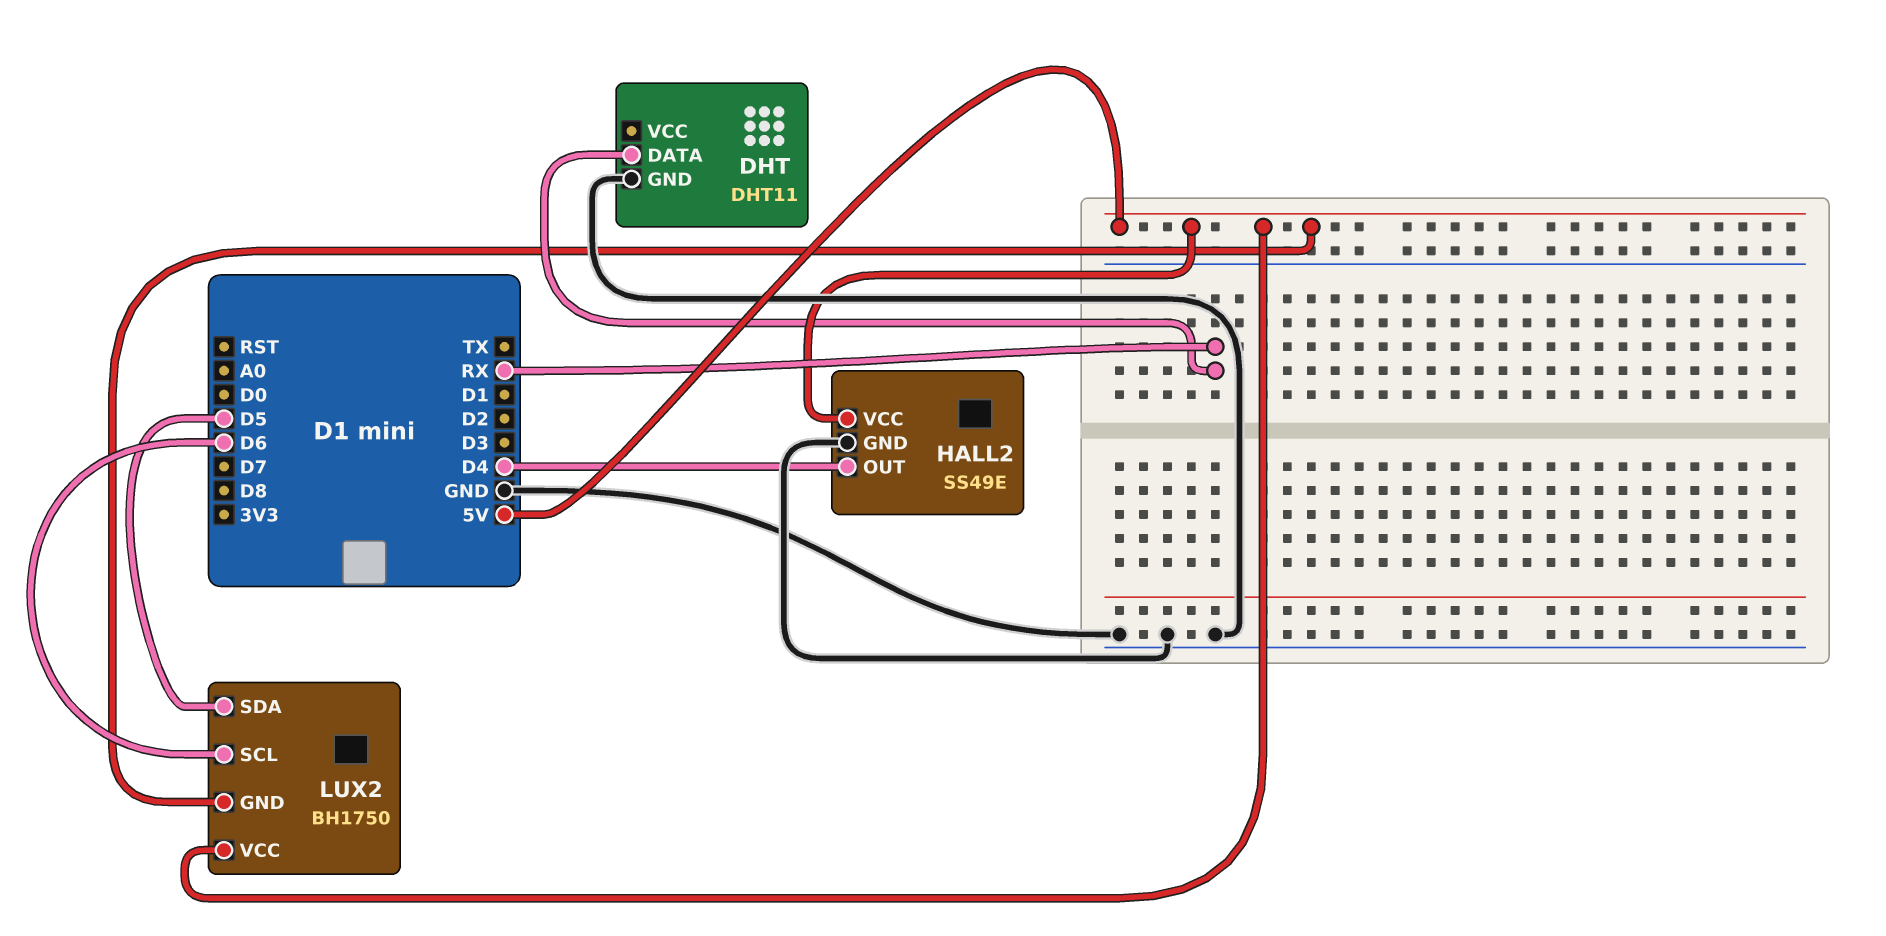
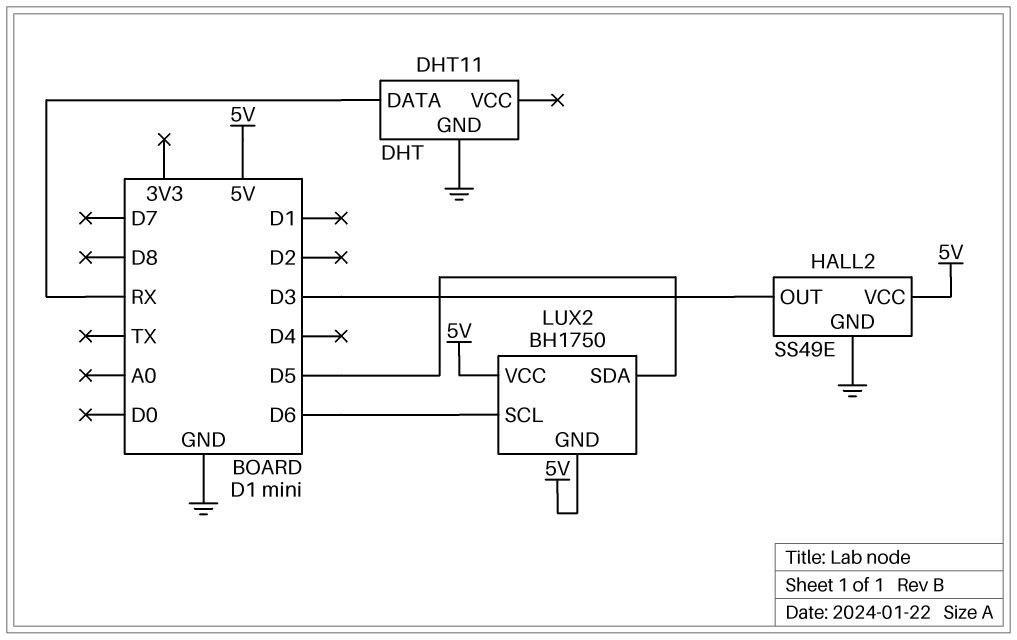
HALL2 pin OUT: D4 -> D3

